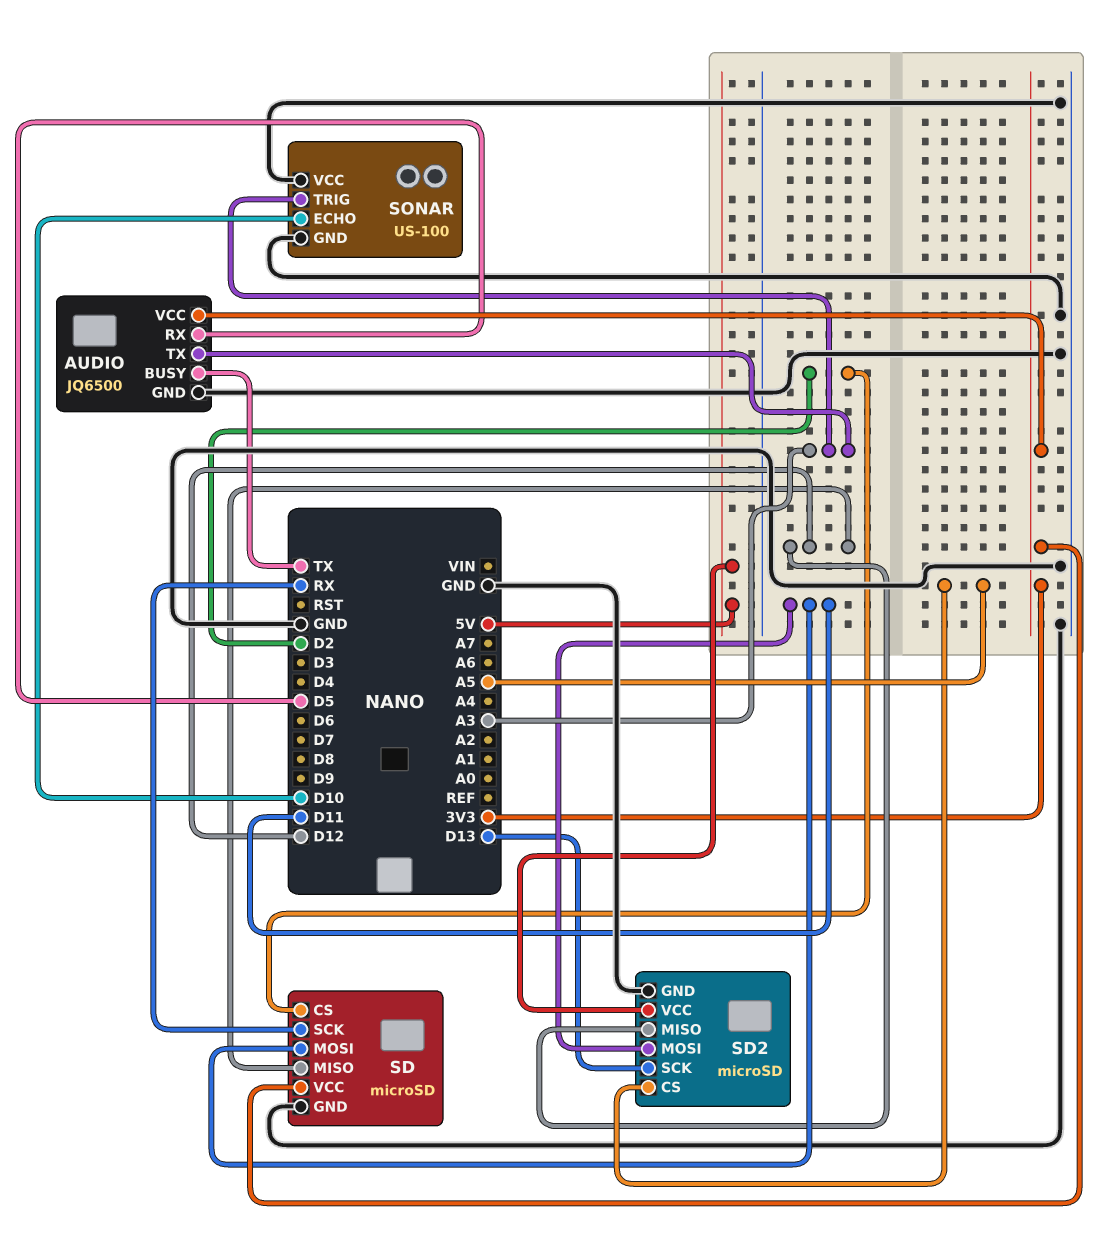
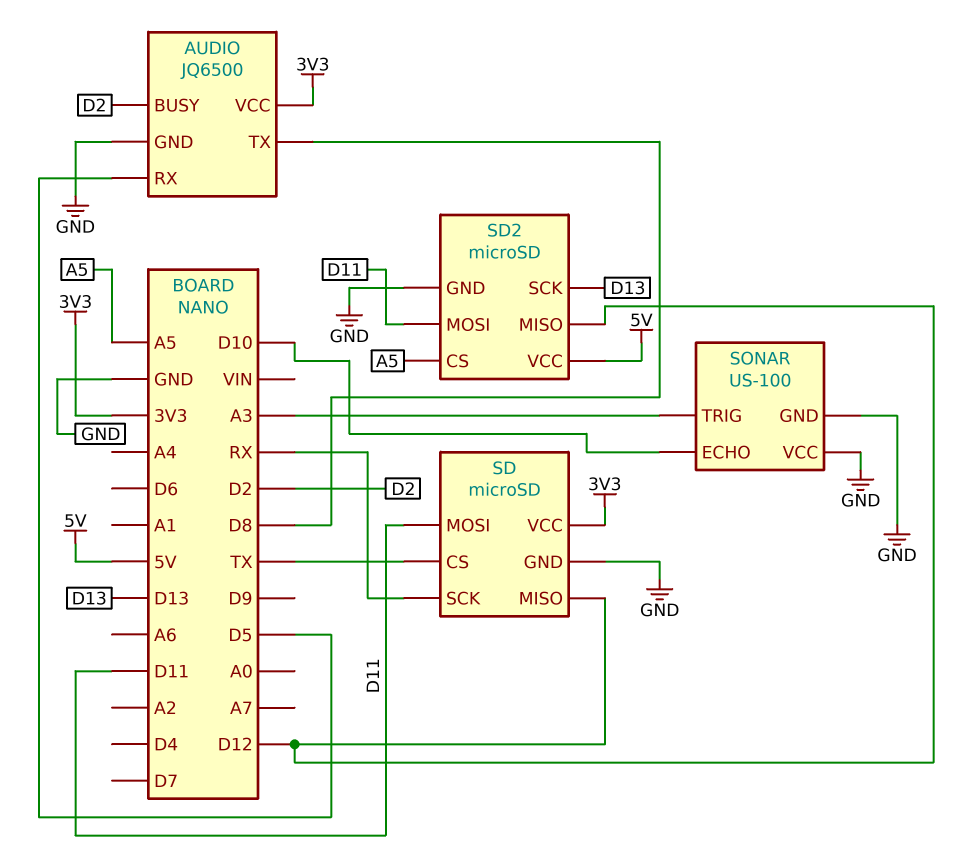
AUDIO pin BUSY: TX -> D2
AUDIO pin TX: A3 -> D8
SD pin CS: D2 -> TX

